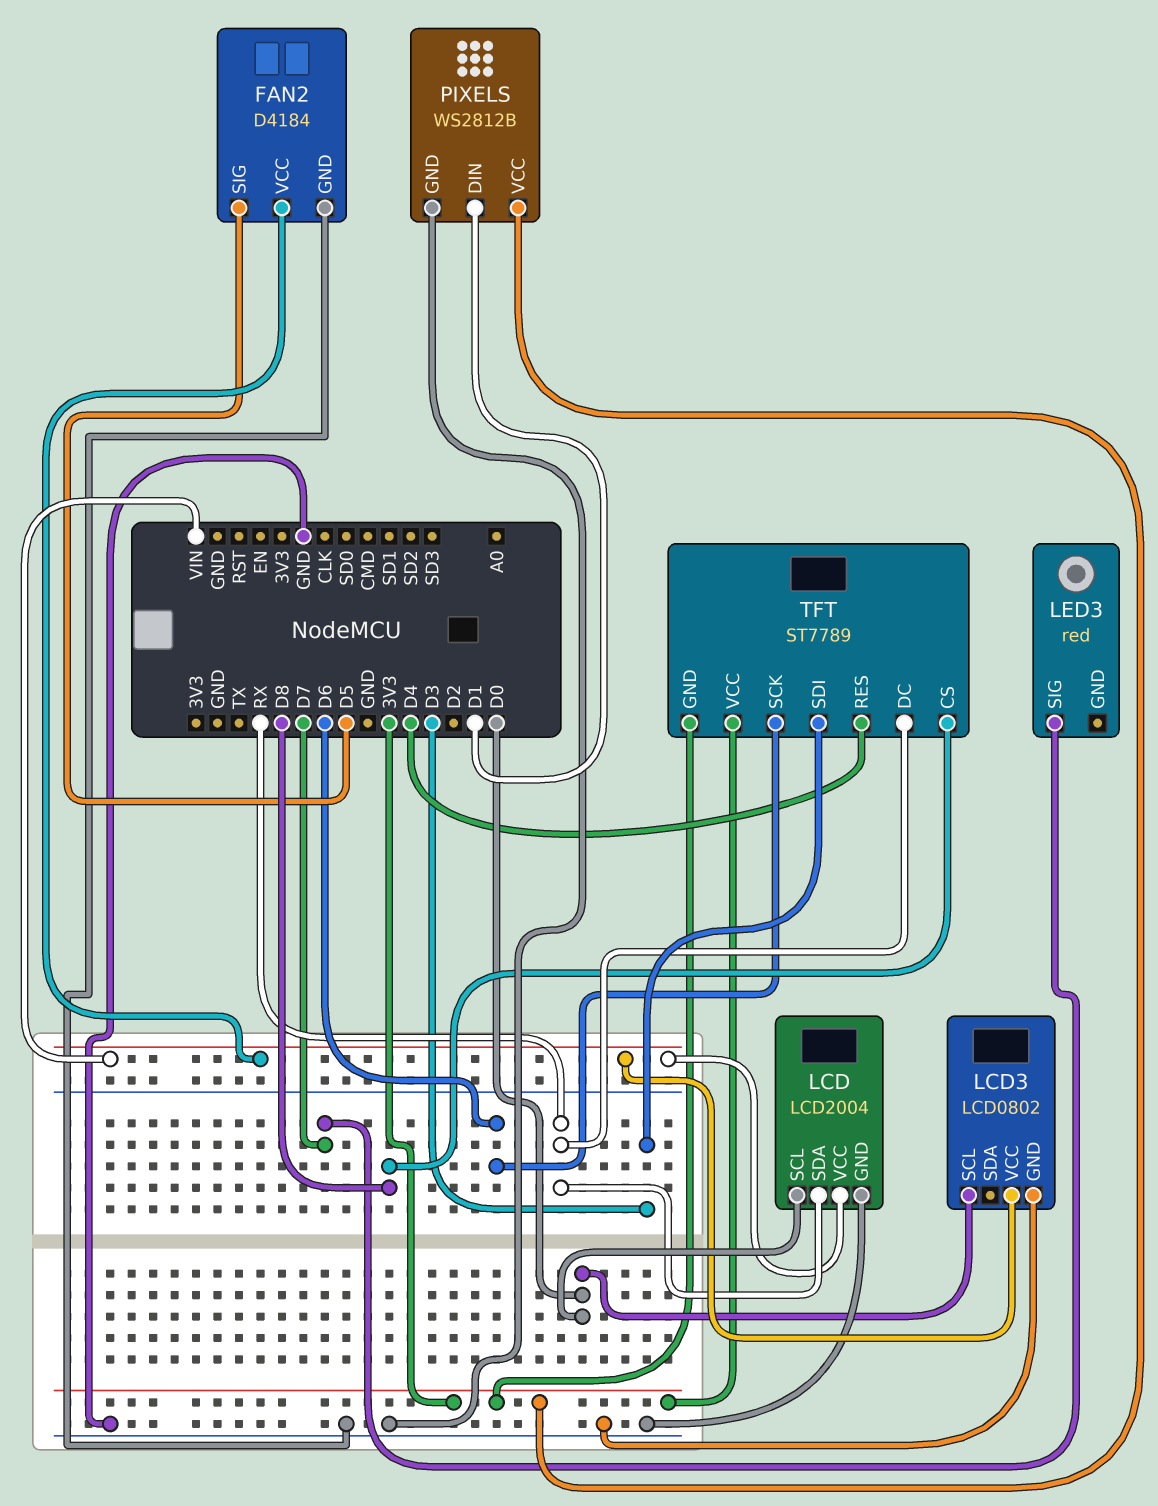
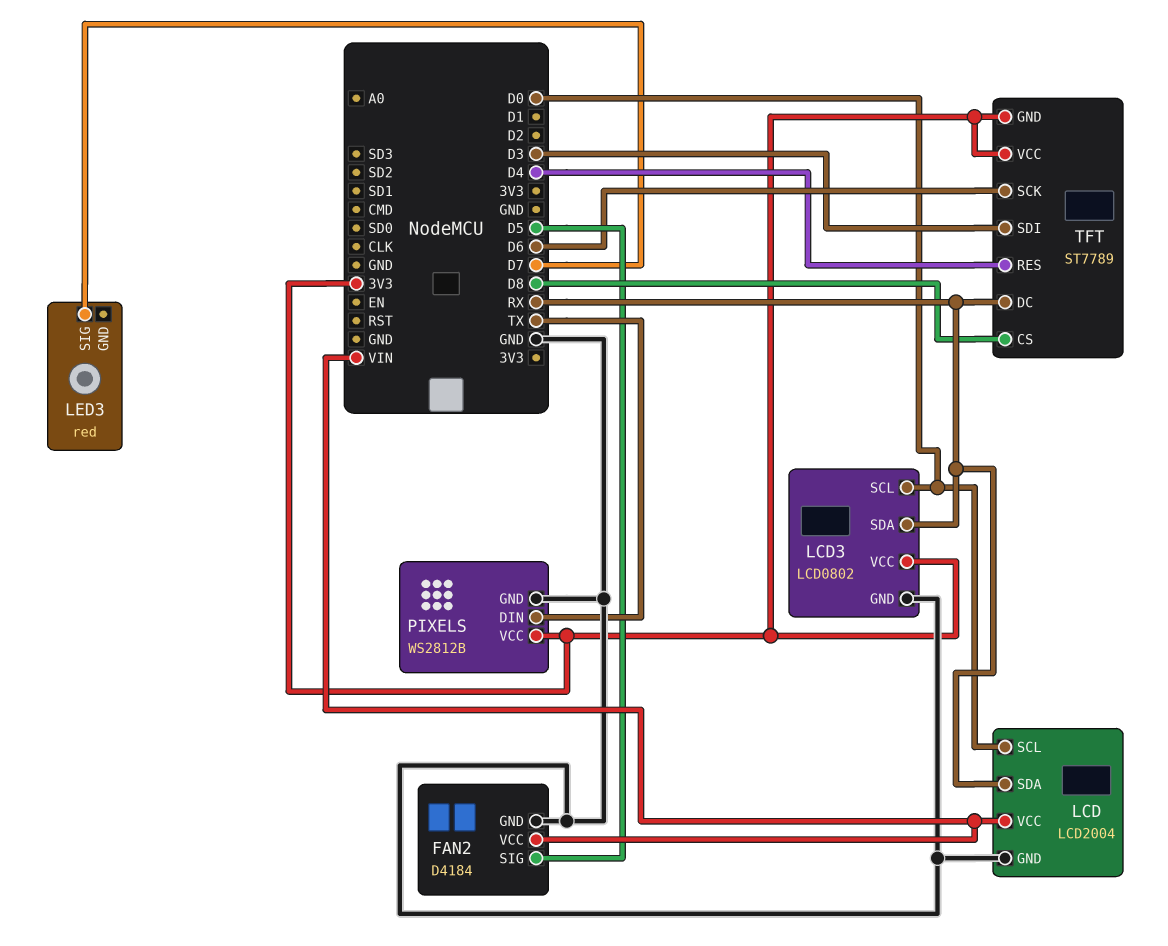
LCD3 pin SDA: none -> RX
LCD3 pin VCC: VIN -> 3V3
PIXELS pin DIN: D1 -> TX

